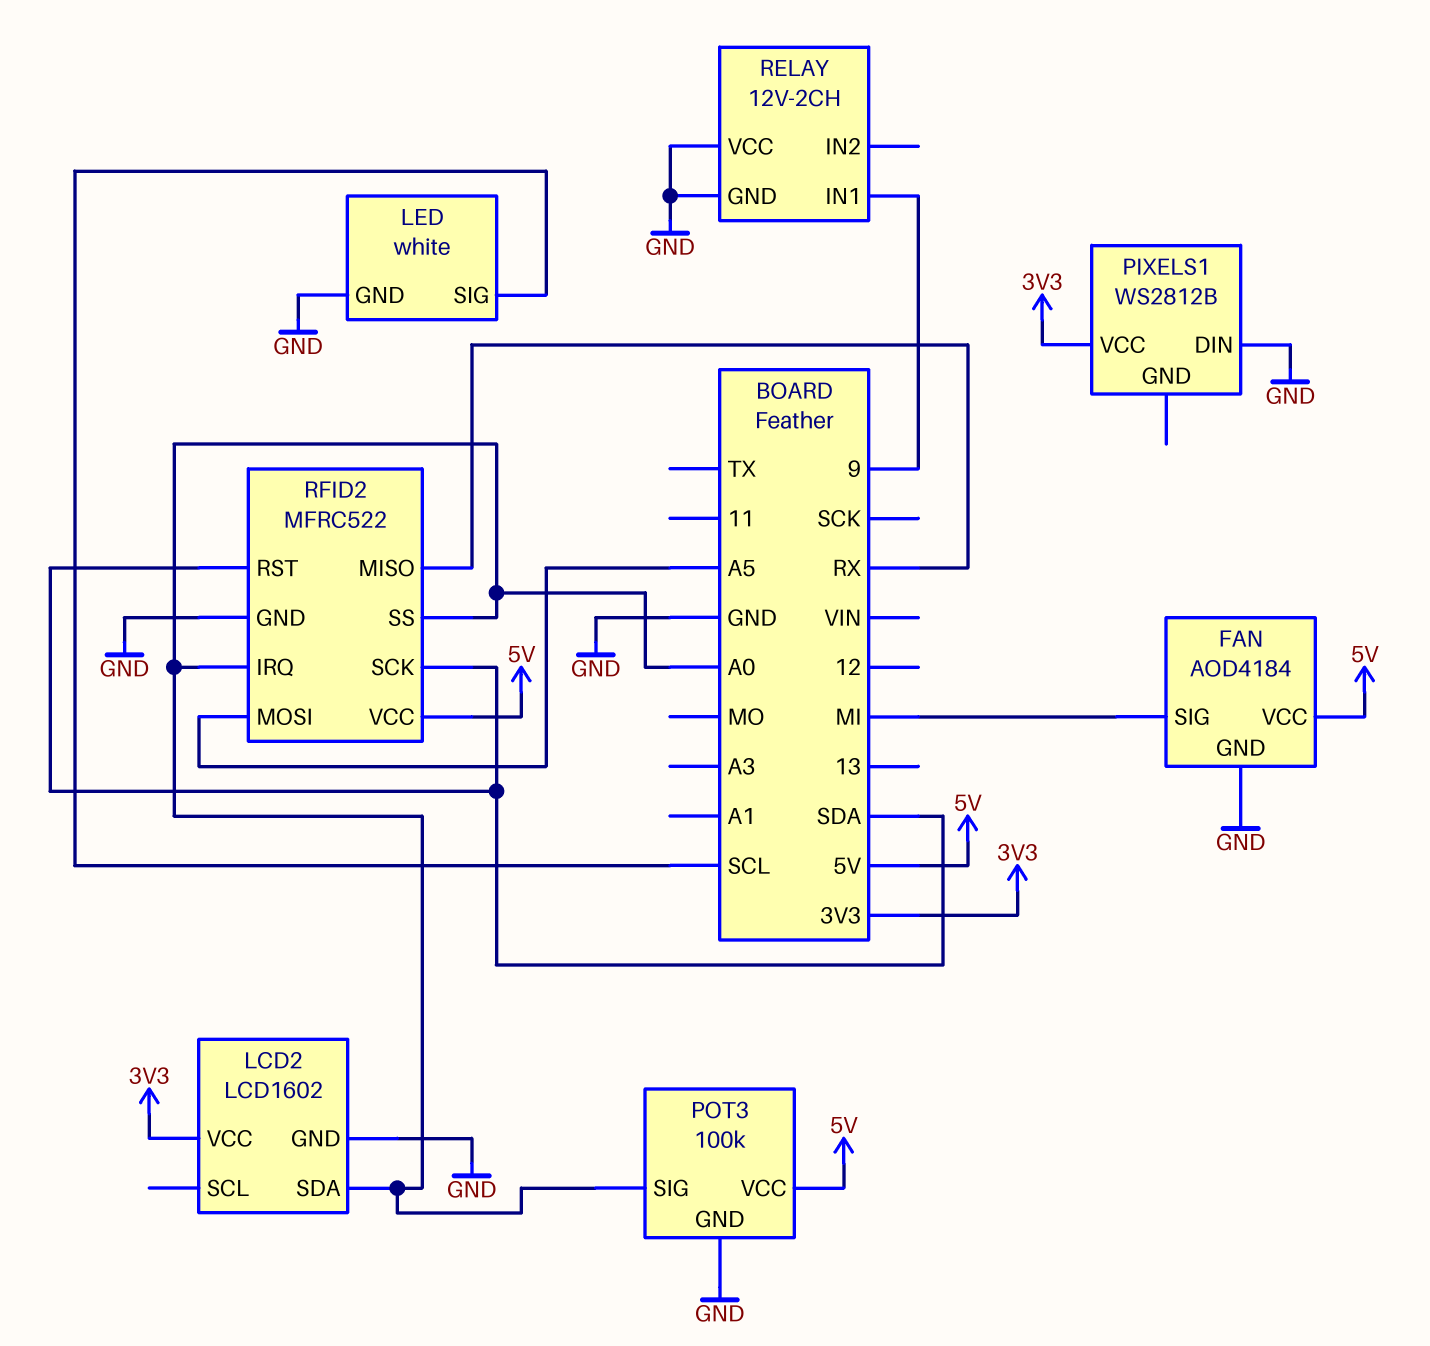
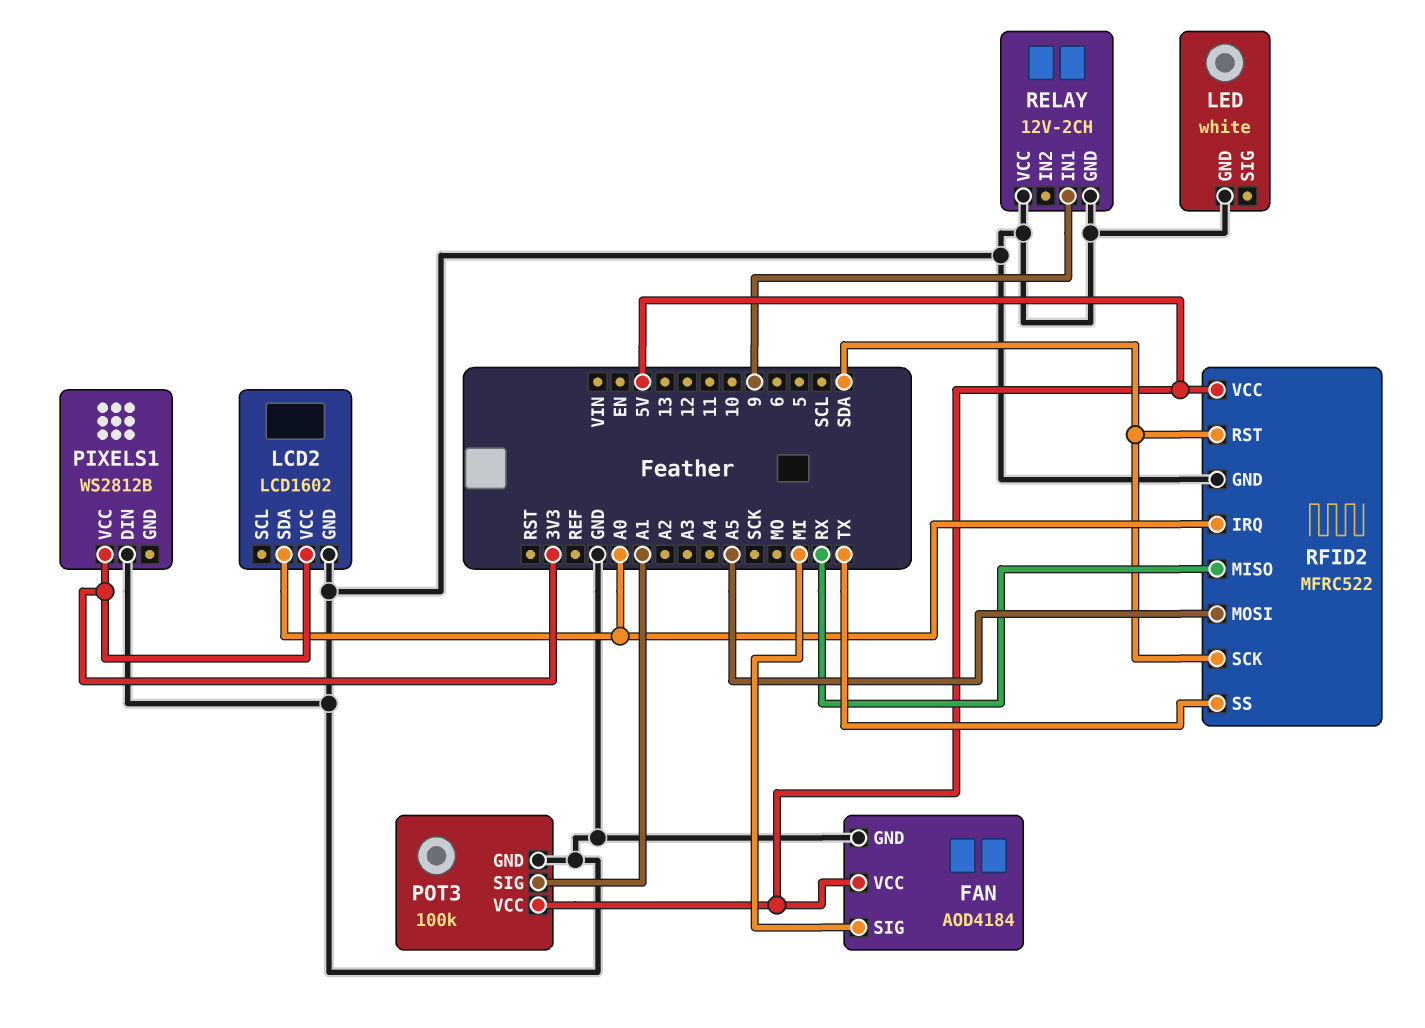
LED pin SIG: SCL -> none
POT3 pin SIG: A0 -> A1
RFID2 pin SS: A0 -> TX

